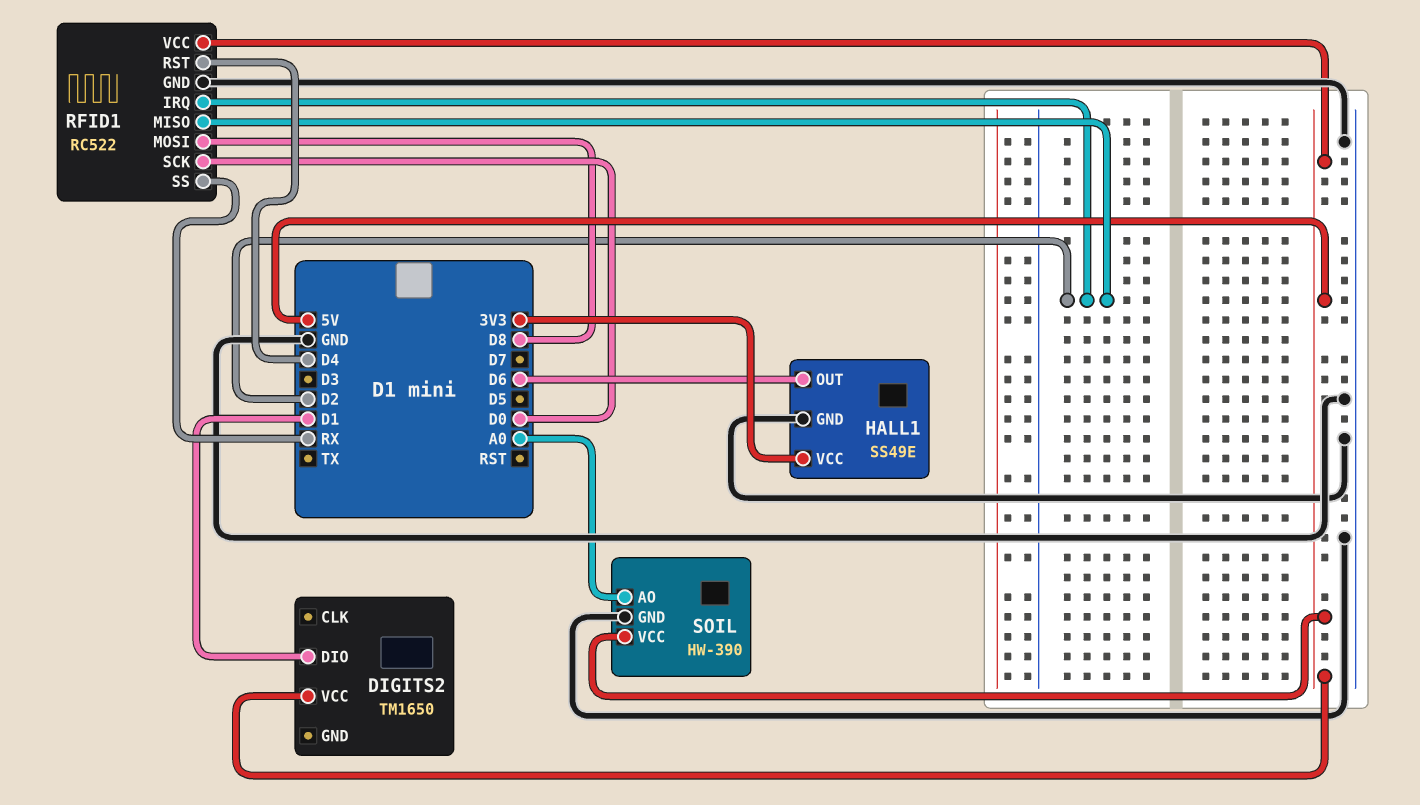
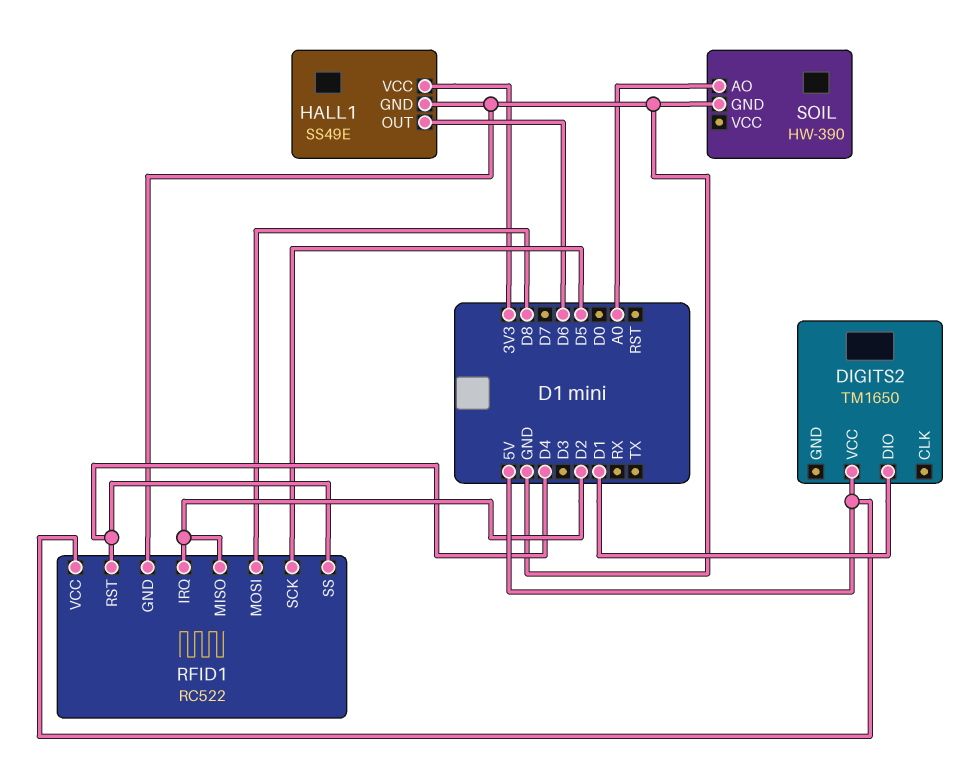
RFID1 pin SCK: D0 -> D5
RFID1 pin SS: RX -> D4
SOIL pin VCC: 5V -> none

